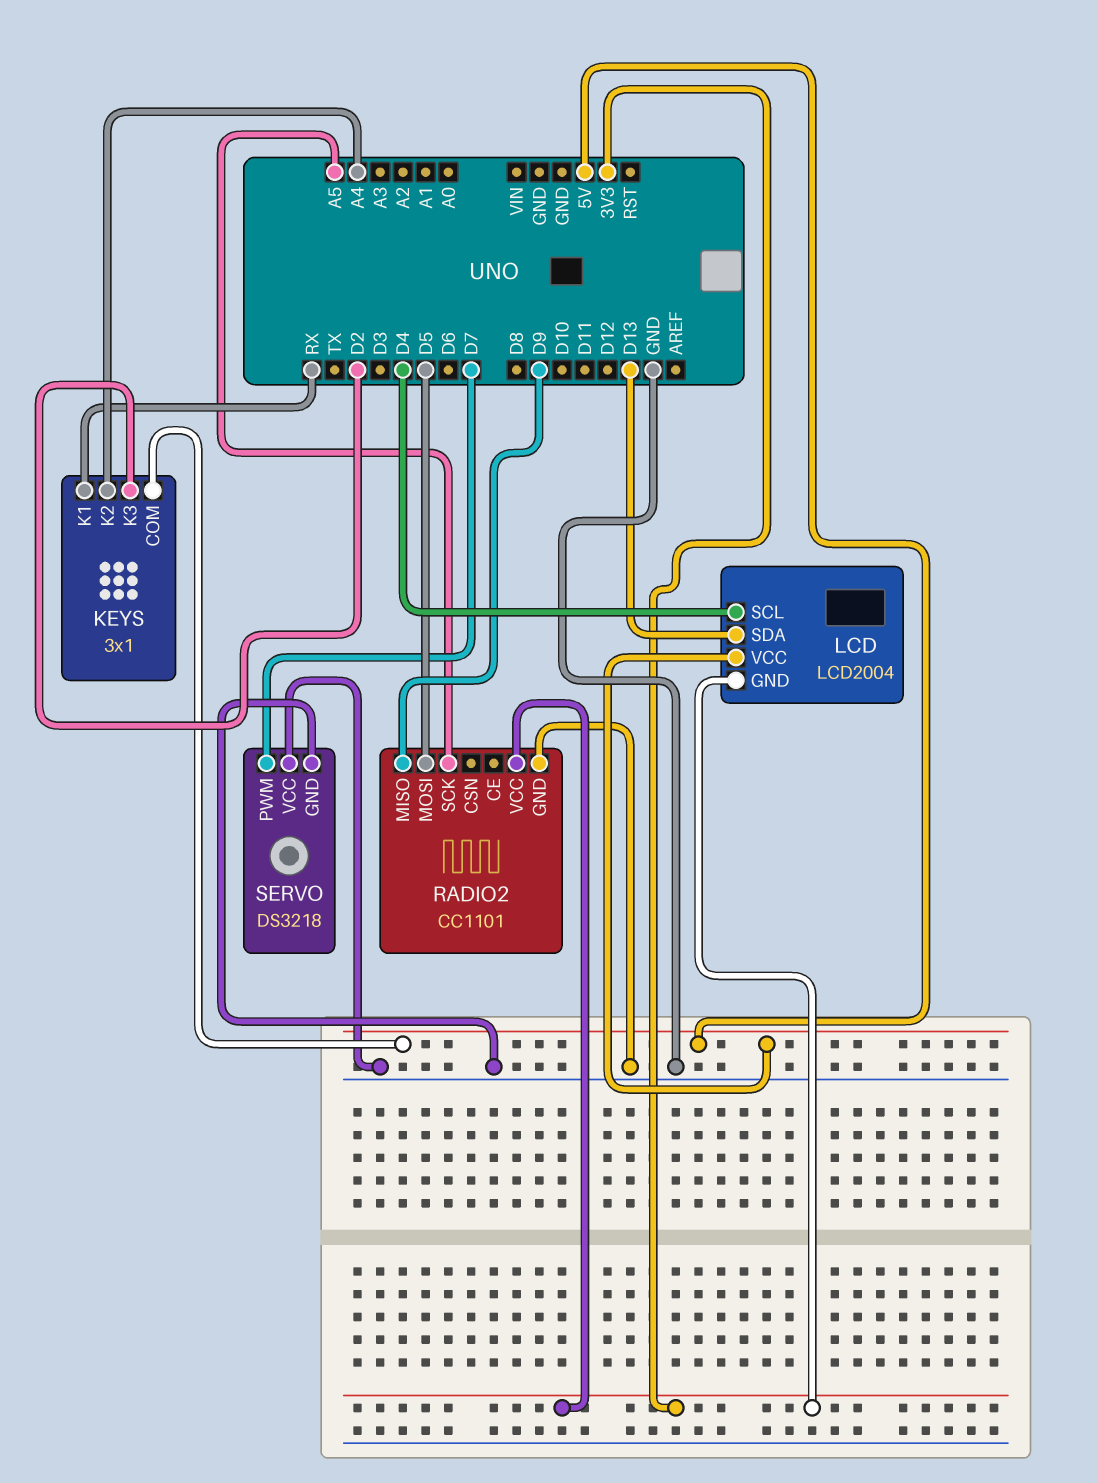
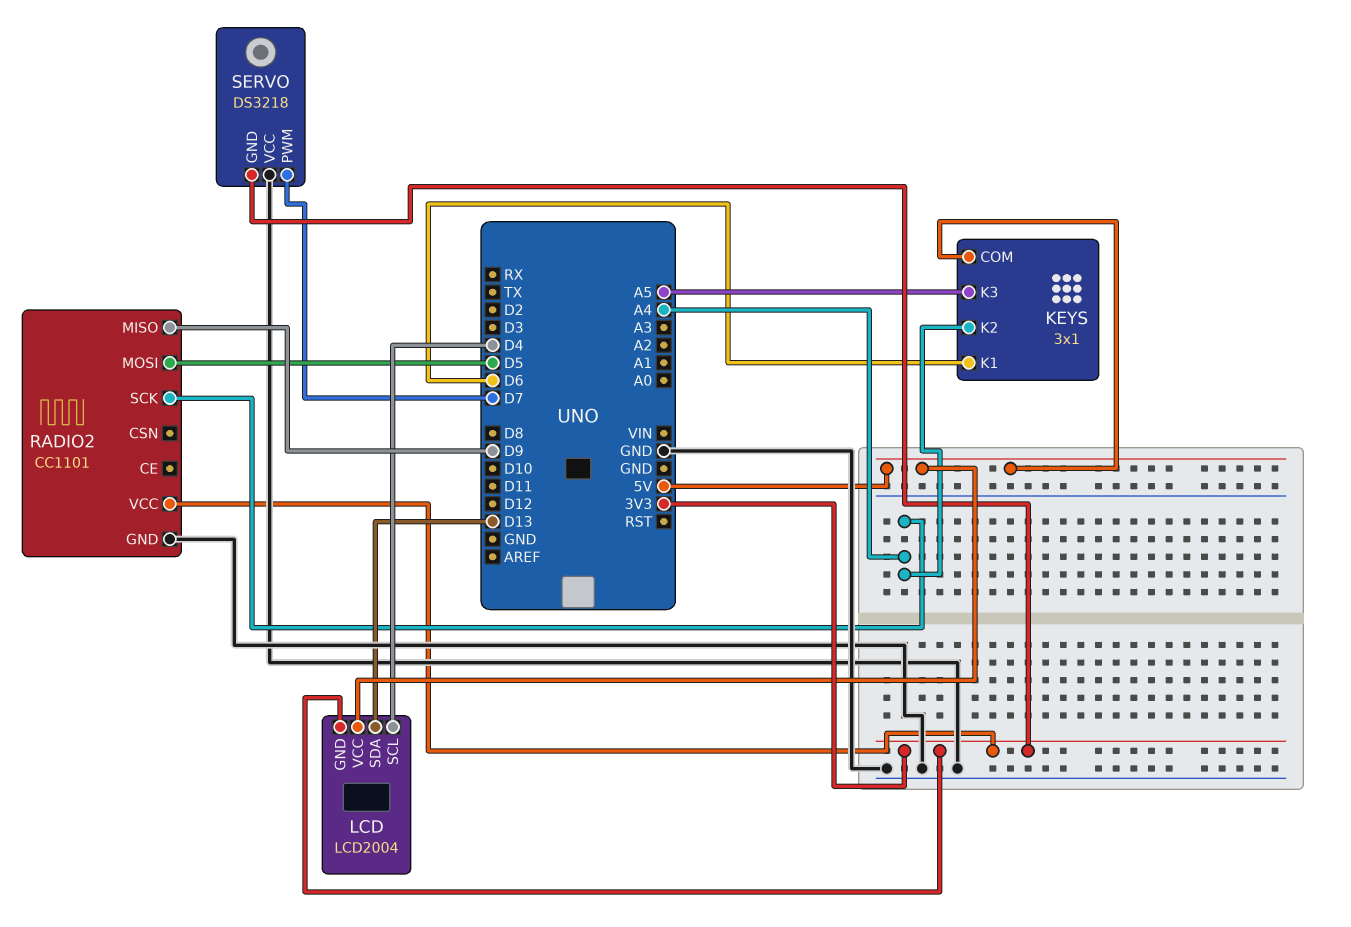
KEYS pin K1: RX -> D6
KEYS pin K3: D2 -> A5
RADIO2 pin SCK: A5 -> A4
SERVO pin GND: GND -> 3V3

